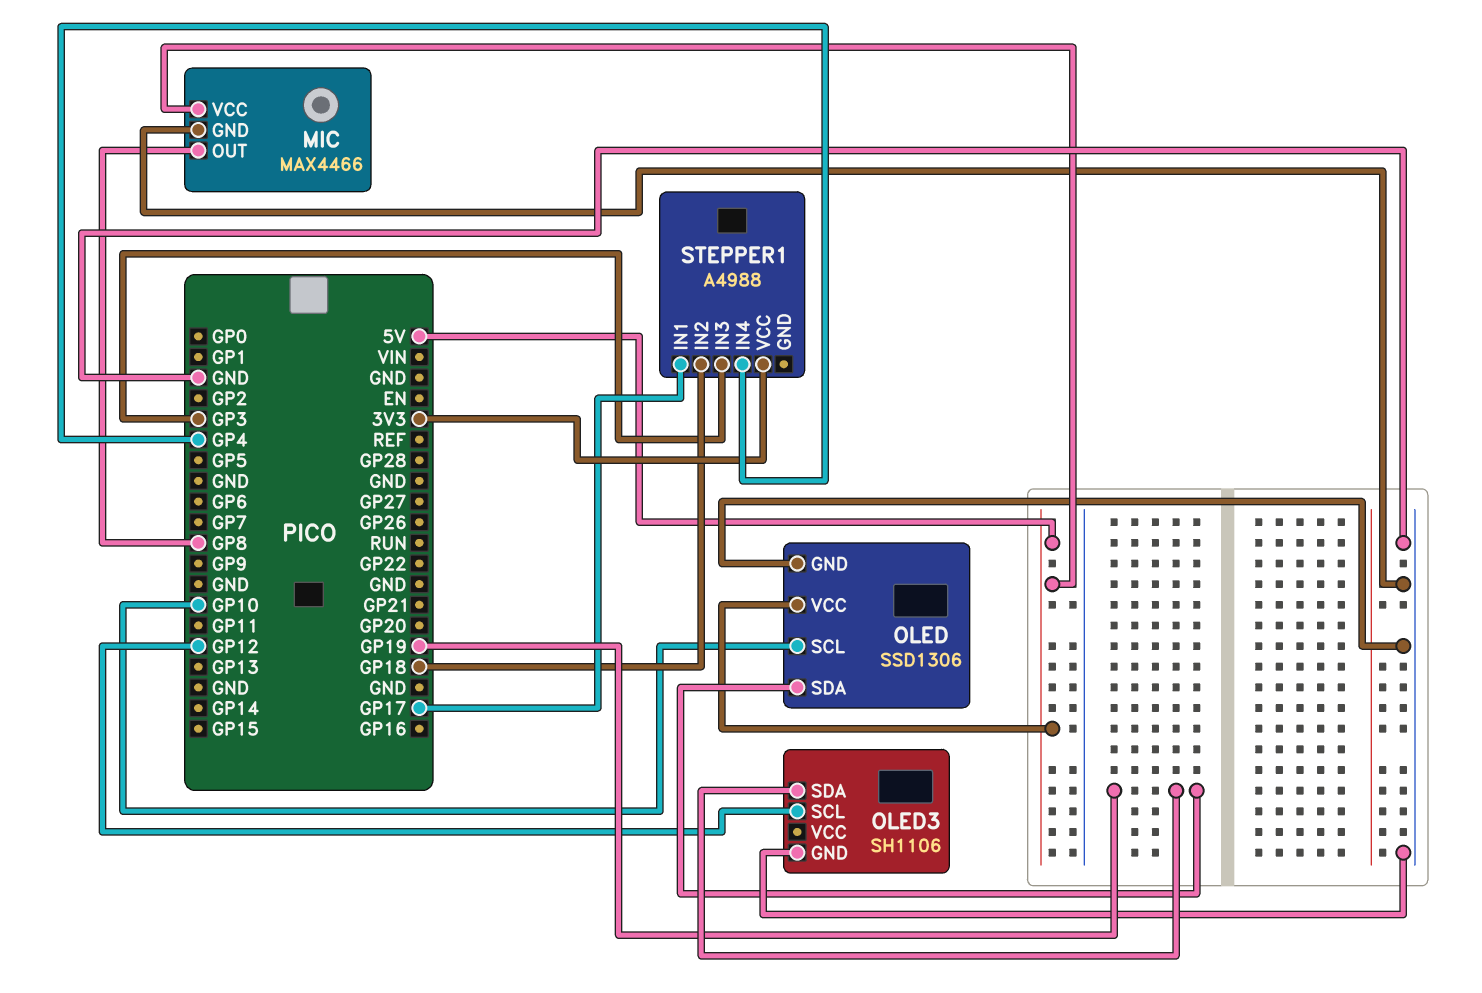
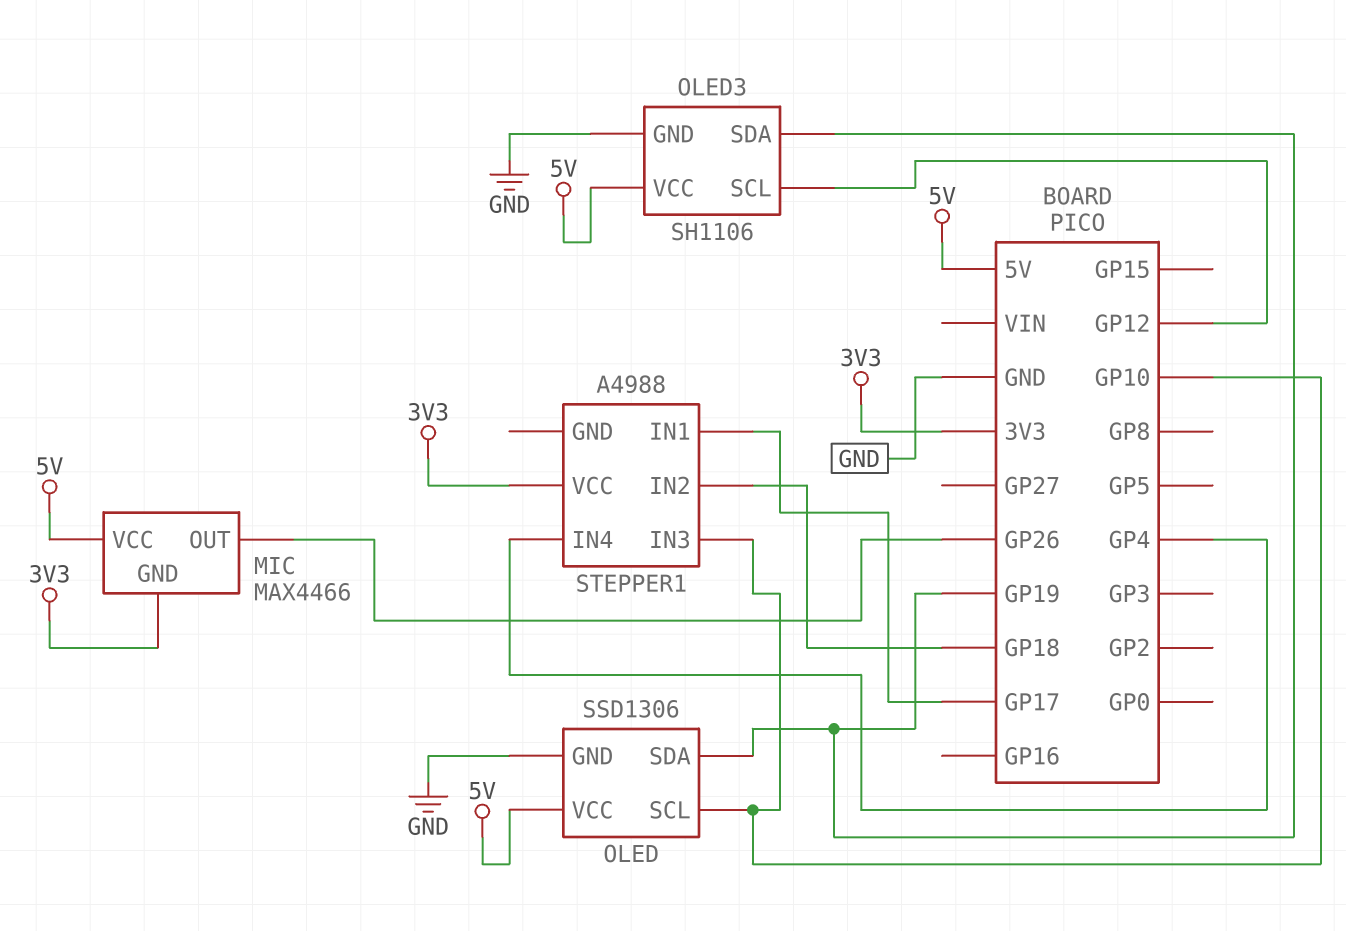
MIC pin GND: GND -> 3V3
MIC pin OUT: GP8 -> GP26
OLED3 pin VCC: none -> 5V
STEPPER1 pin IN3: GP3 -> GP10

